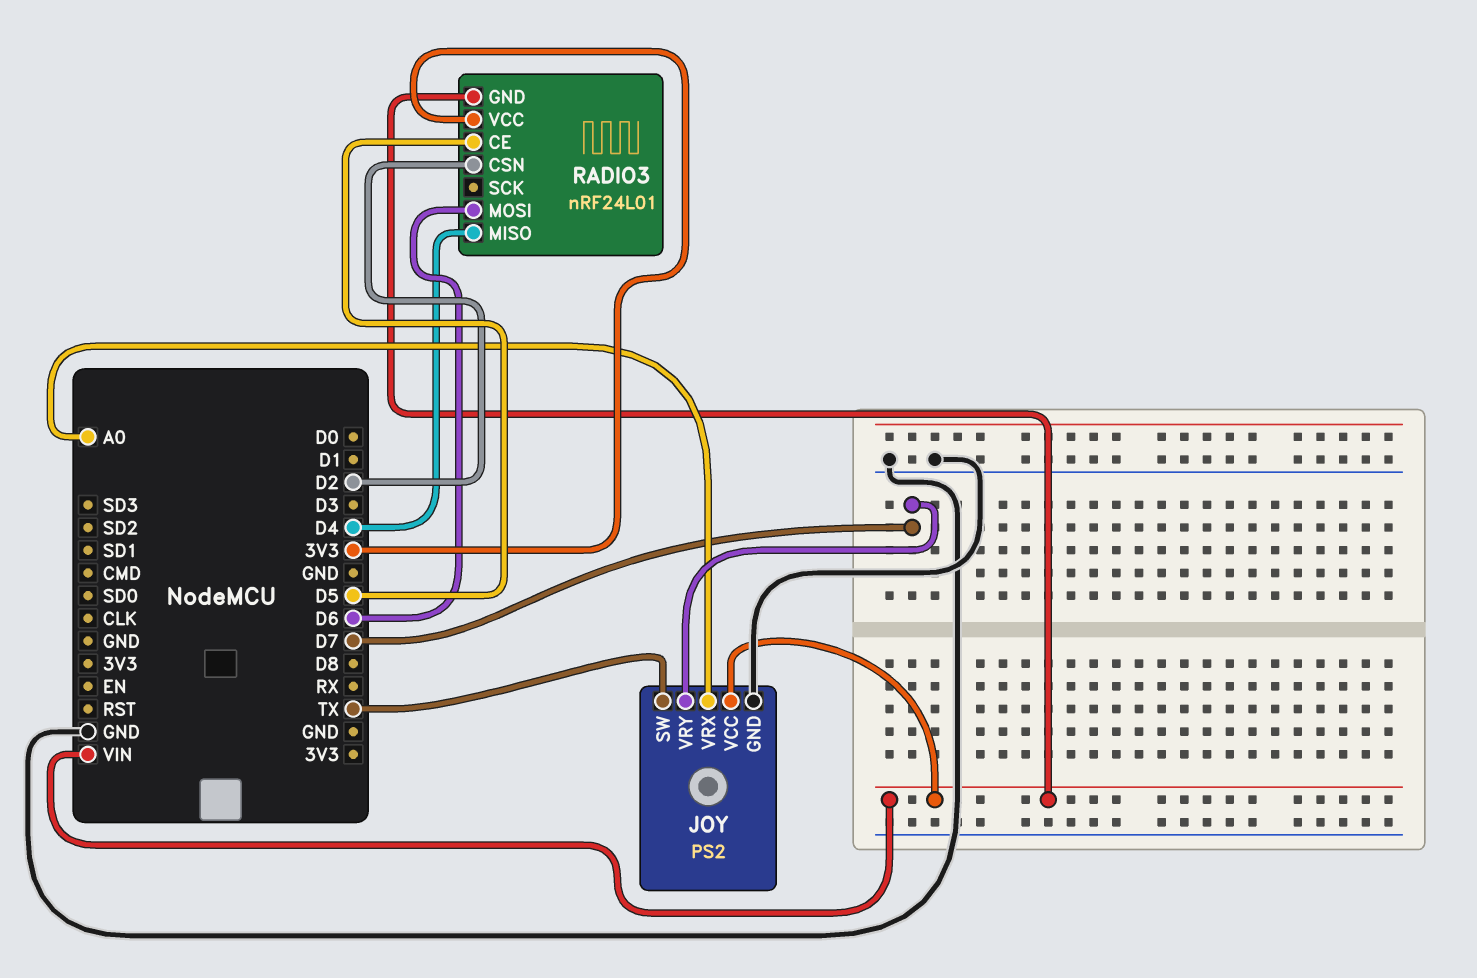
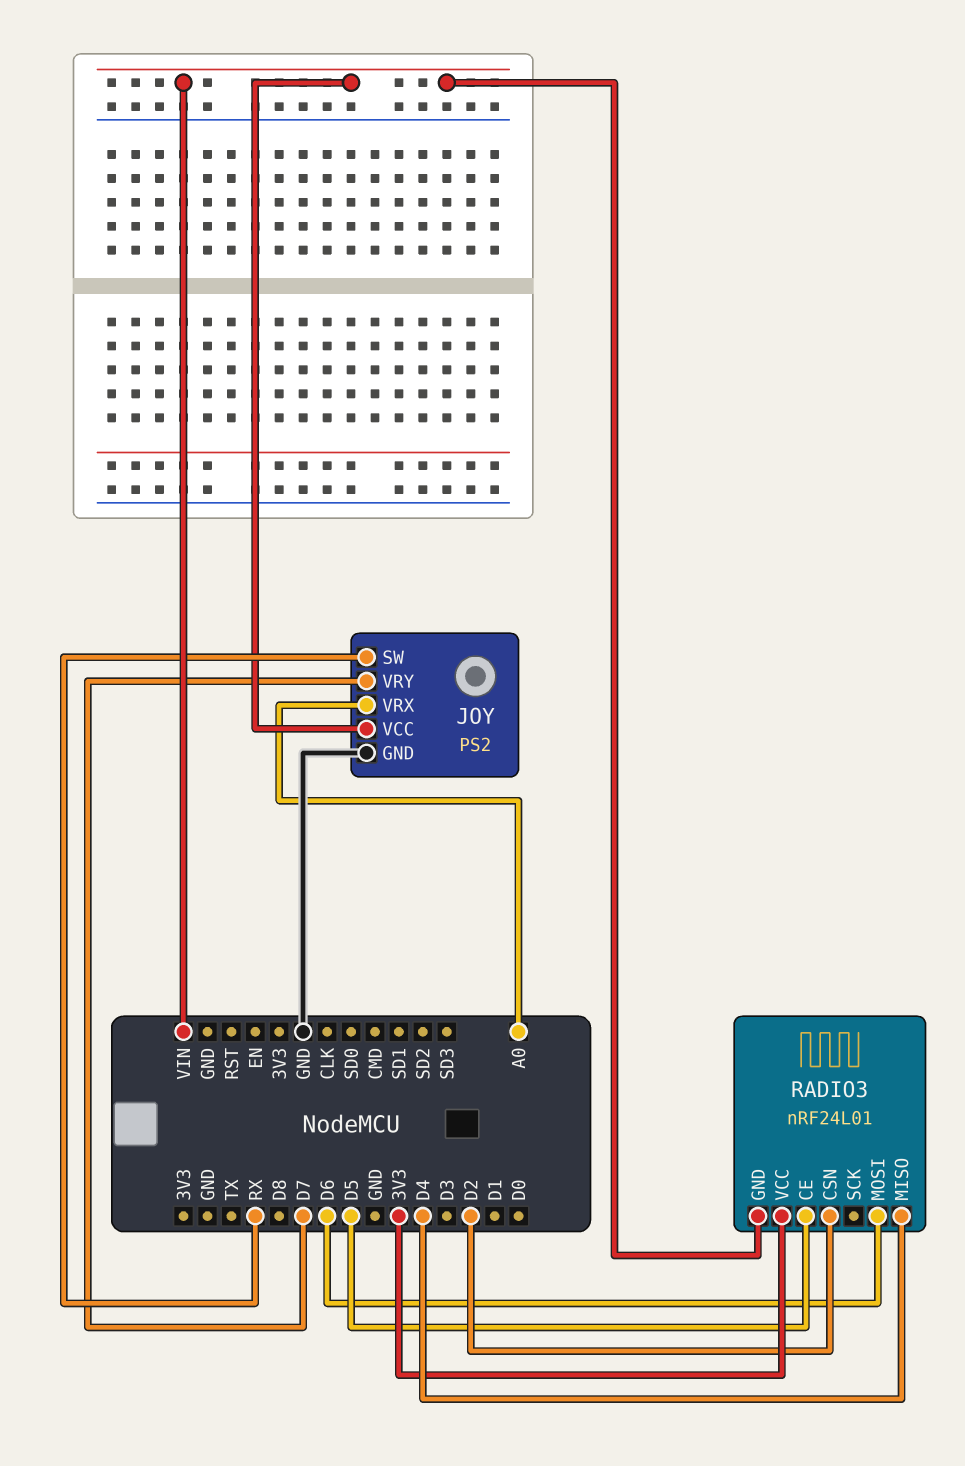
JOY pin SW: TX -> RX

